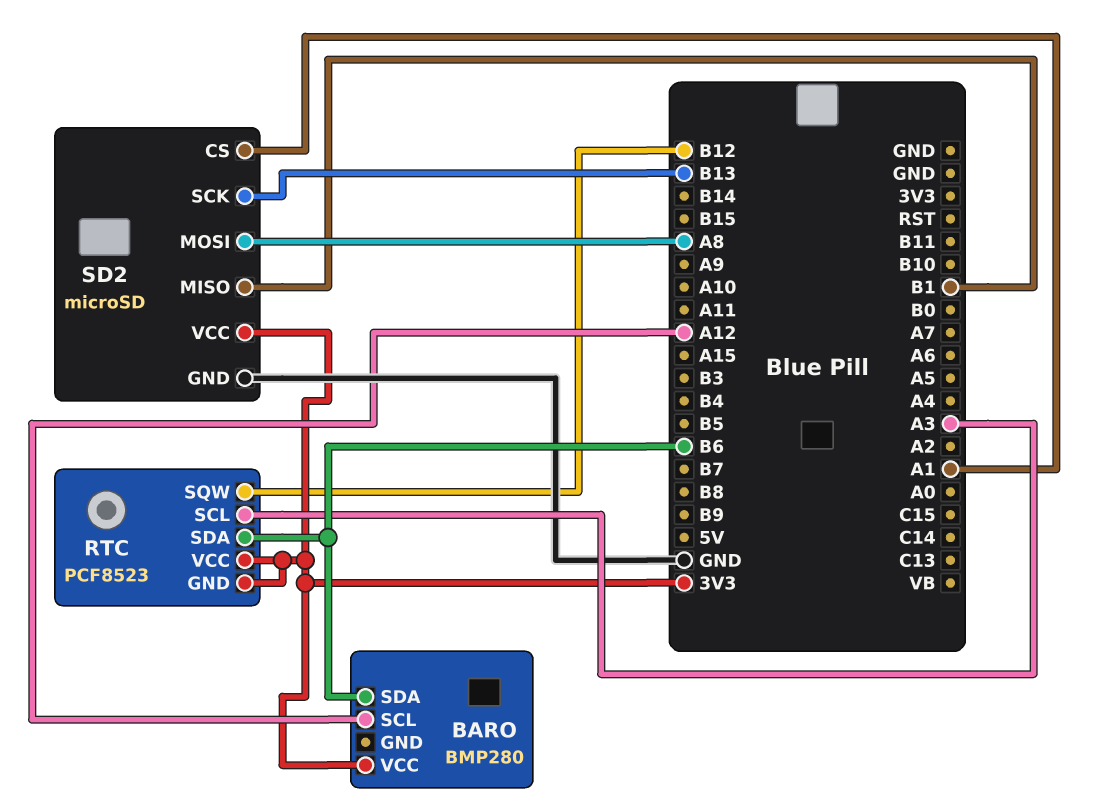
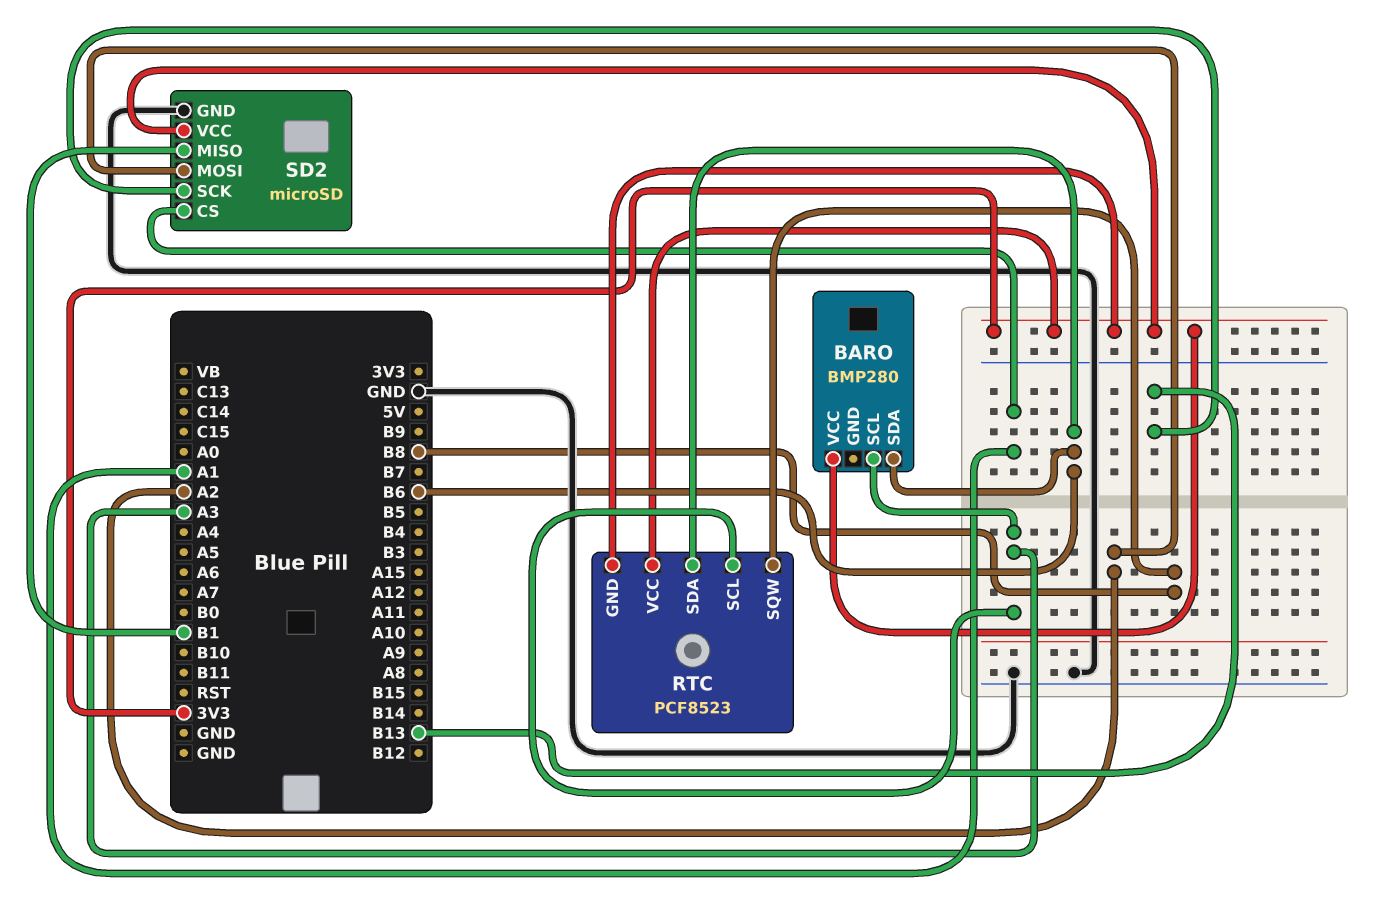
BARO pin SCL: A12 -> A3
RTC pin SQW: B12 -> B8
SD2 pin MOSI: A8 -> A2

